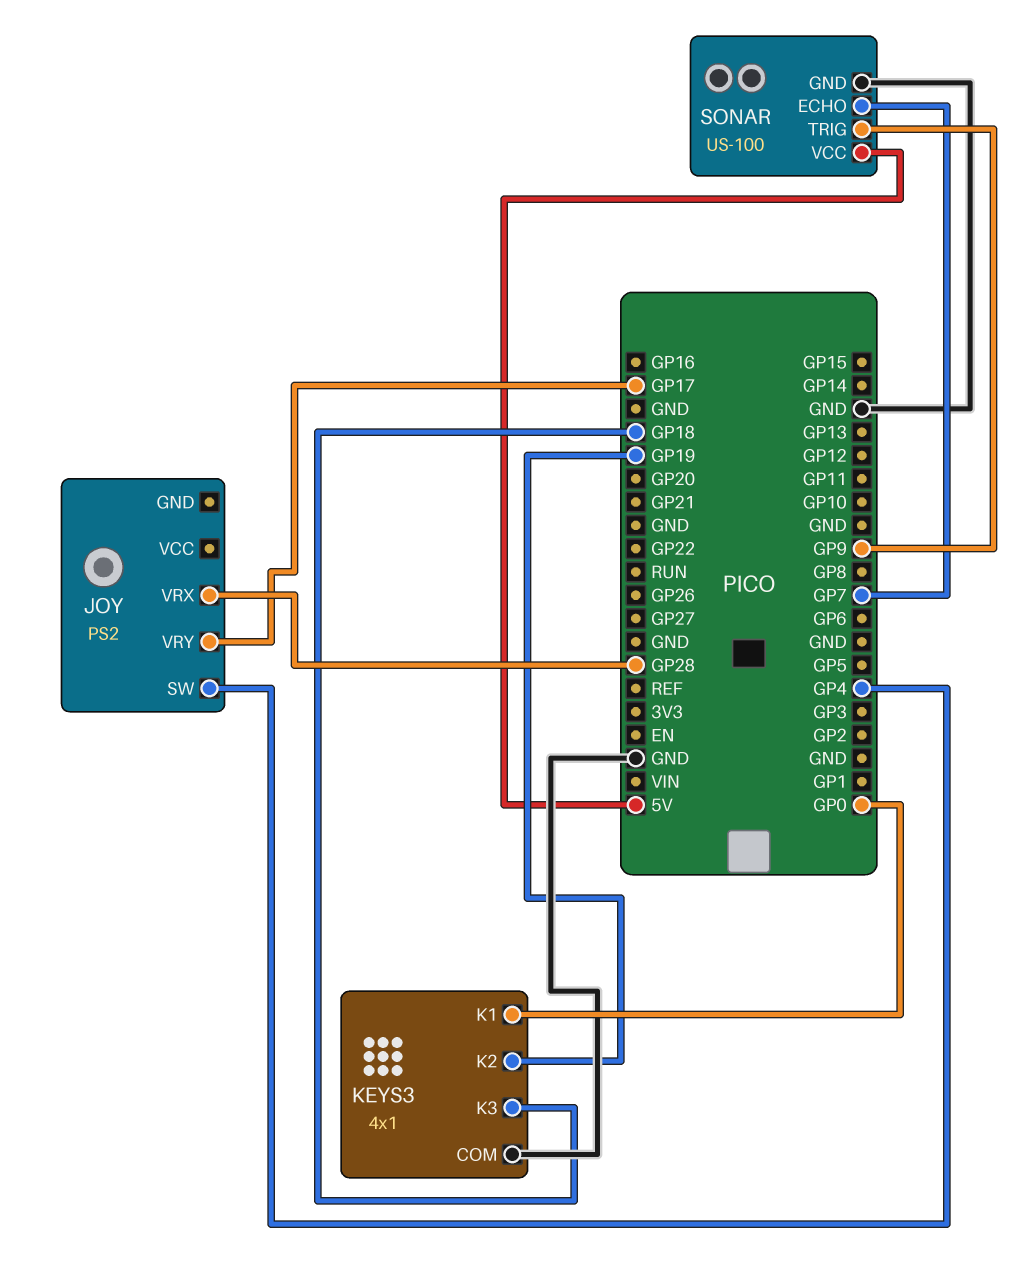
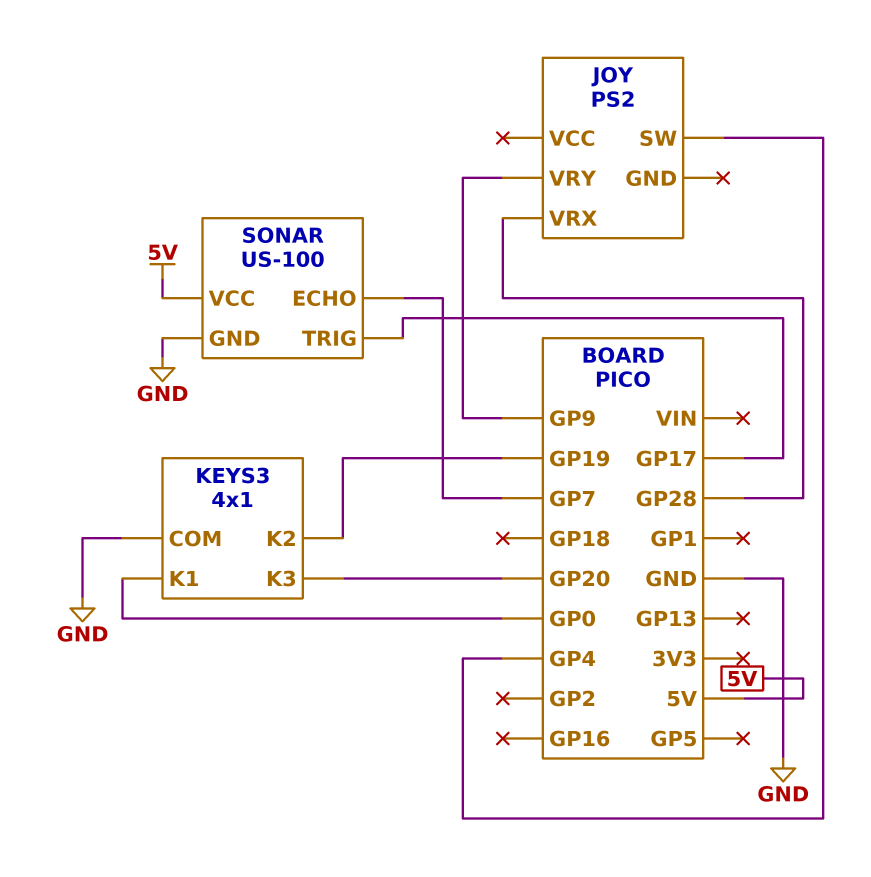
JOY pin VRY: GP17 -> GP9
KEYS3 pin K3: GP18 -> GP20
SONAR pin TRIG: GP9 -> GP17

